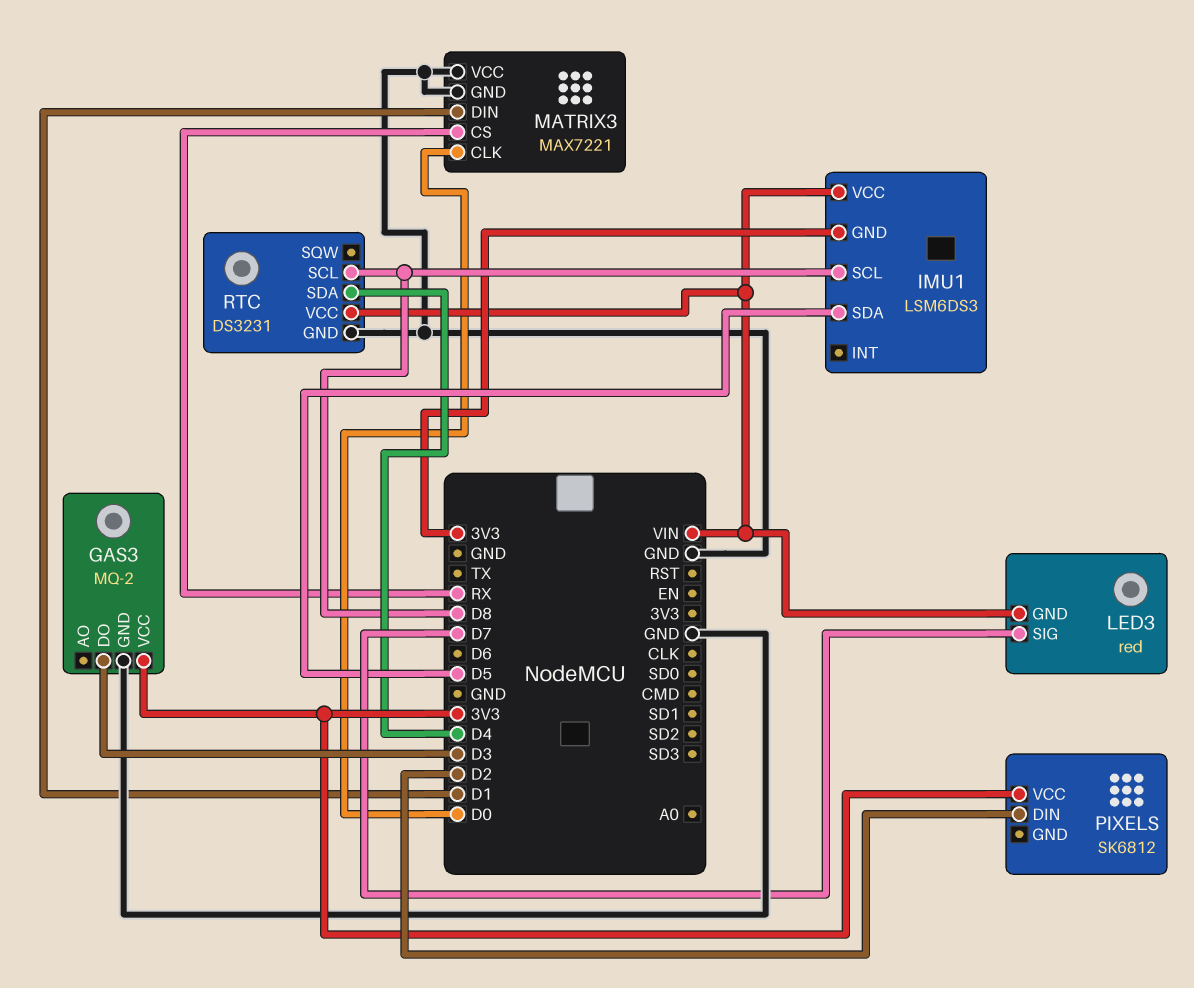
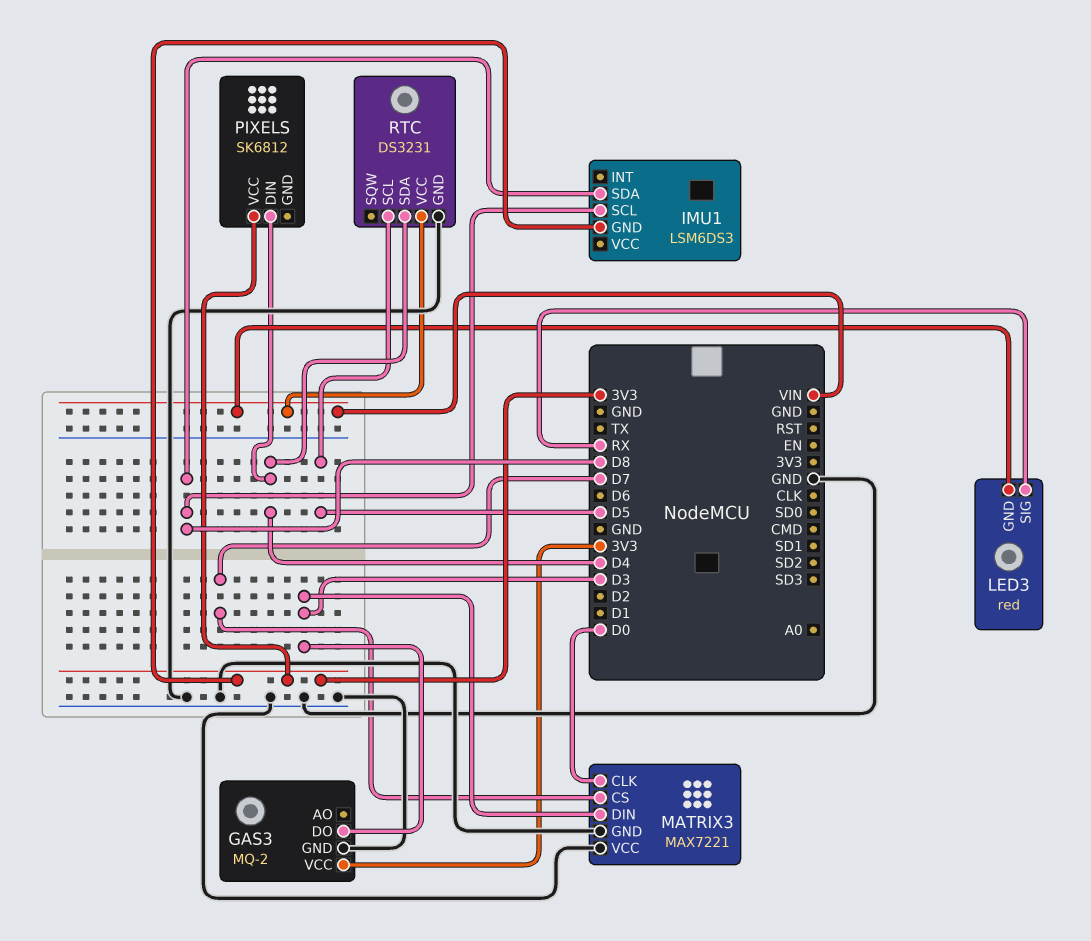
IMU1 pin SDA: D5 -> D8
IMU1 pin VCC: VIN -> none
LED3 pin SIG: D7 -> RX
MATRIX3 pin CS: RX -> D7
MATRIX3 pin DIN: D1 -> D3
PIXELS pin DIN: D2 -> D4
RTC pin SCL: D8 -> D5

